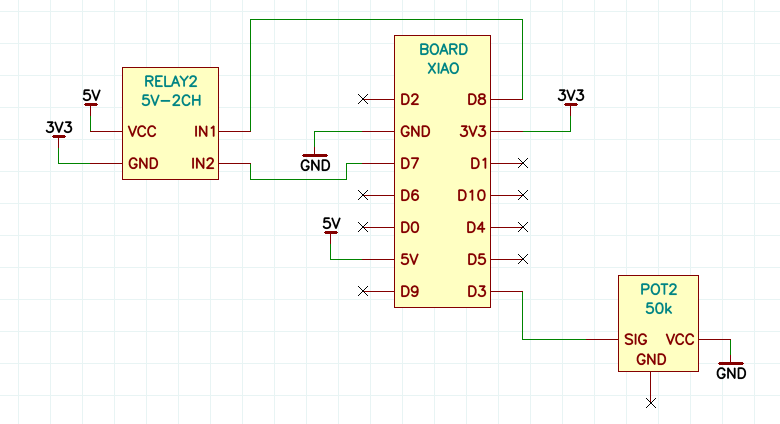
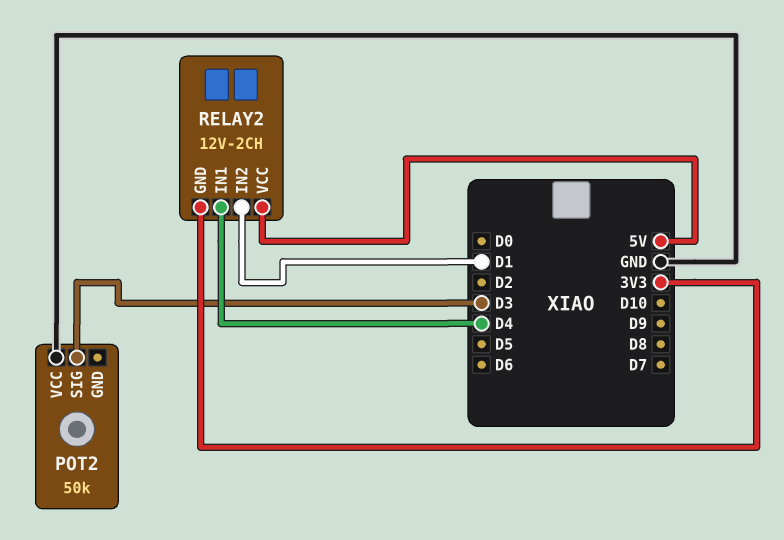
RELAY2: 5V-2CH -> 12V-2CH
RELAY2 pin IN1: D8 -> D4
RELAY2 pin IN2: D7 -> D1

